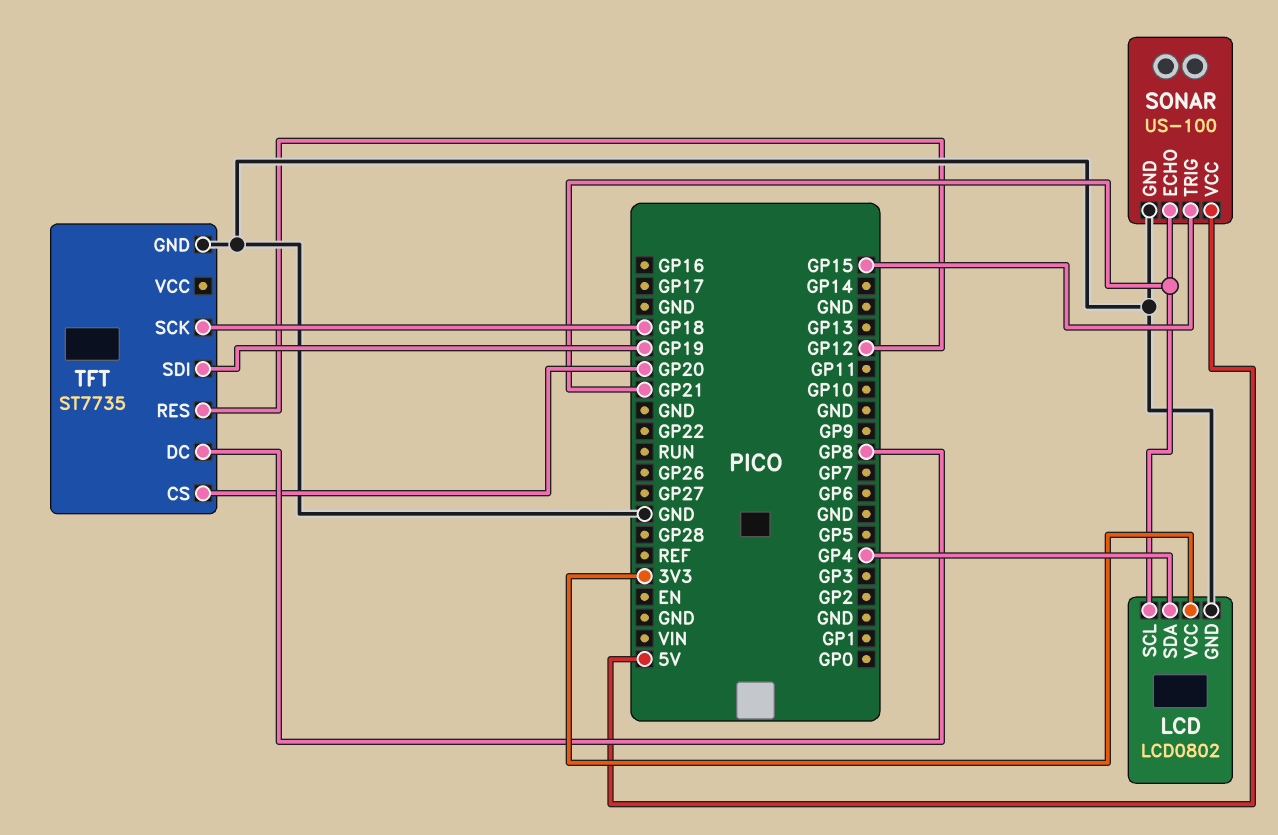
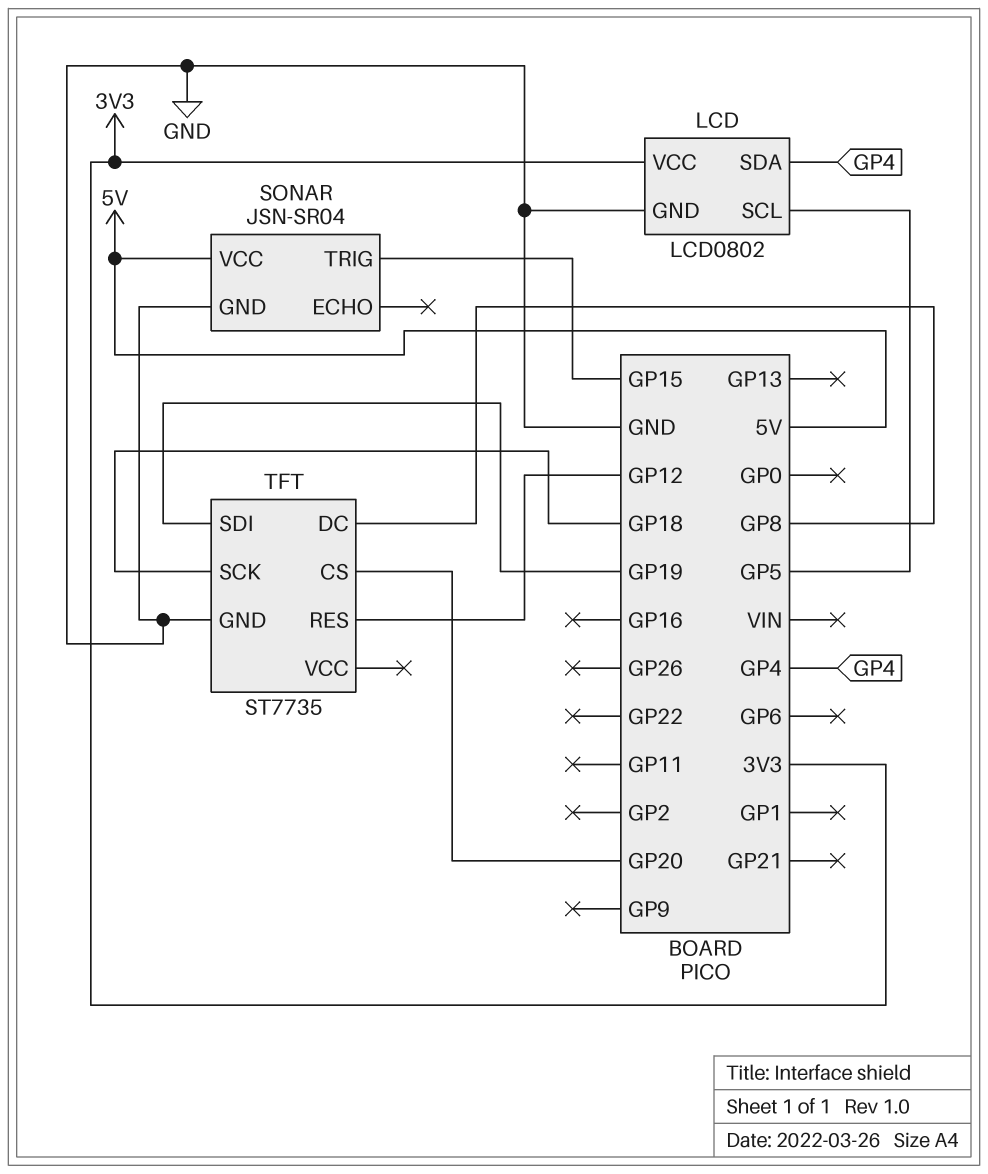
LCD pin SCL: GP21 -> GP5
SONAR: US-100 -> JSN-SR04
SONAR pin ECHO: GP21 -> none

